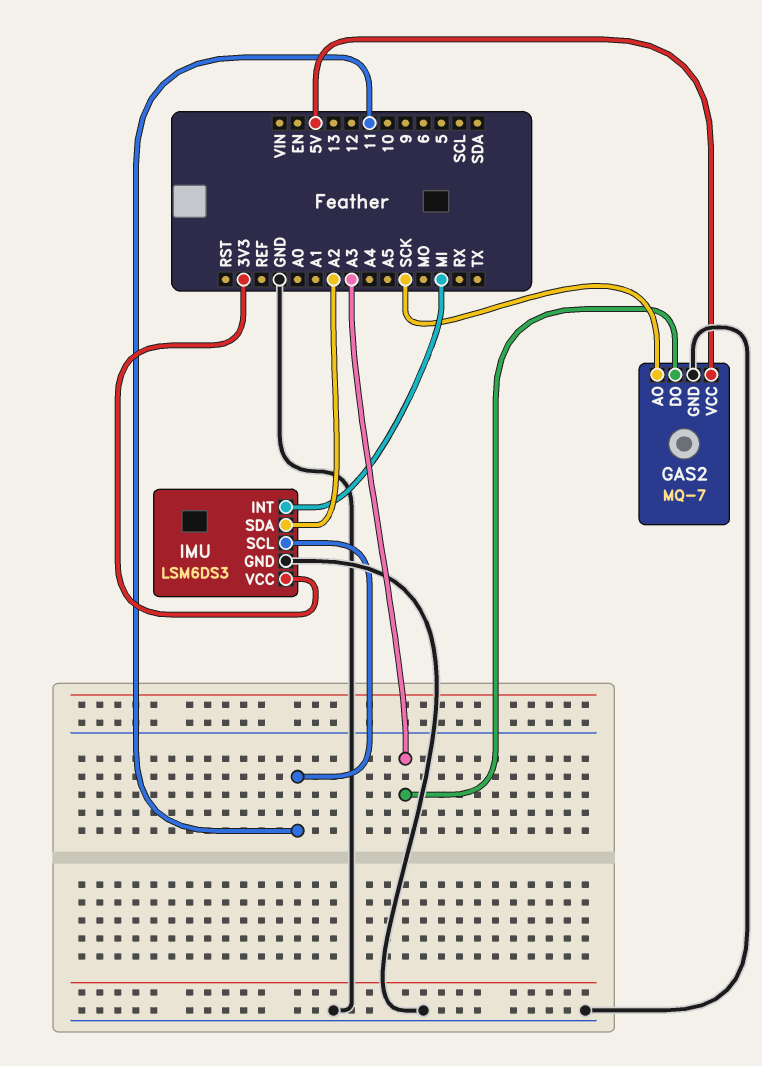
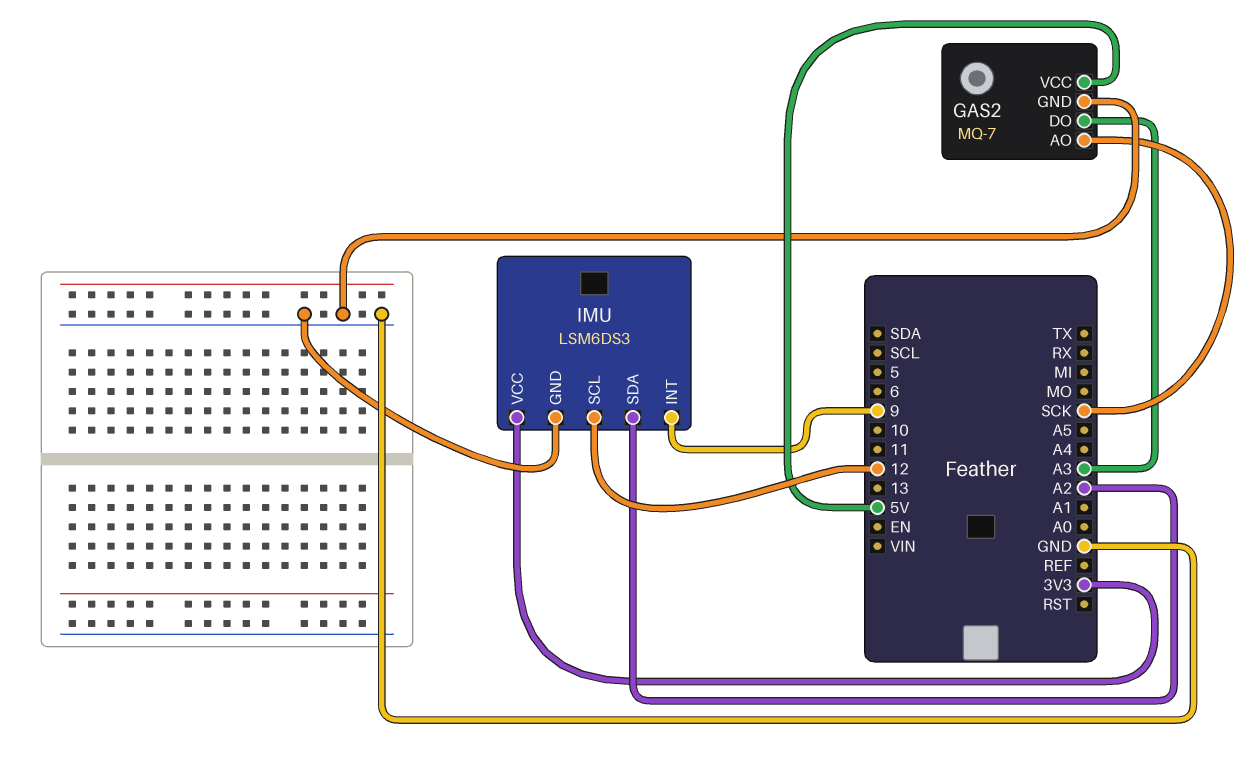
IMU pin INT: MI -> 9
IMU pin SCL: 11 -> 12

